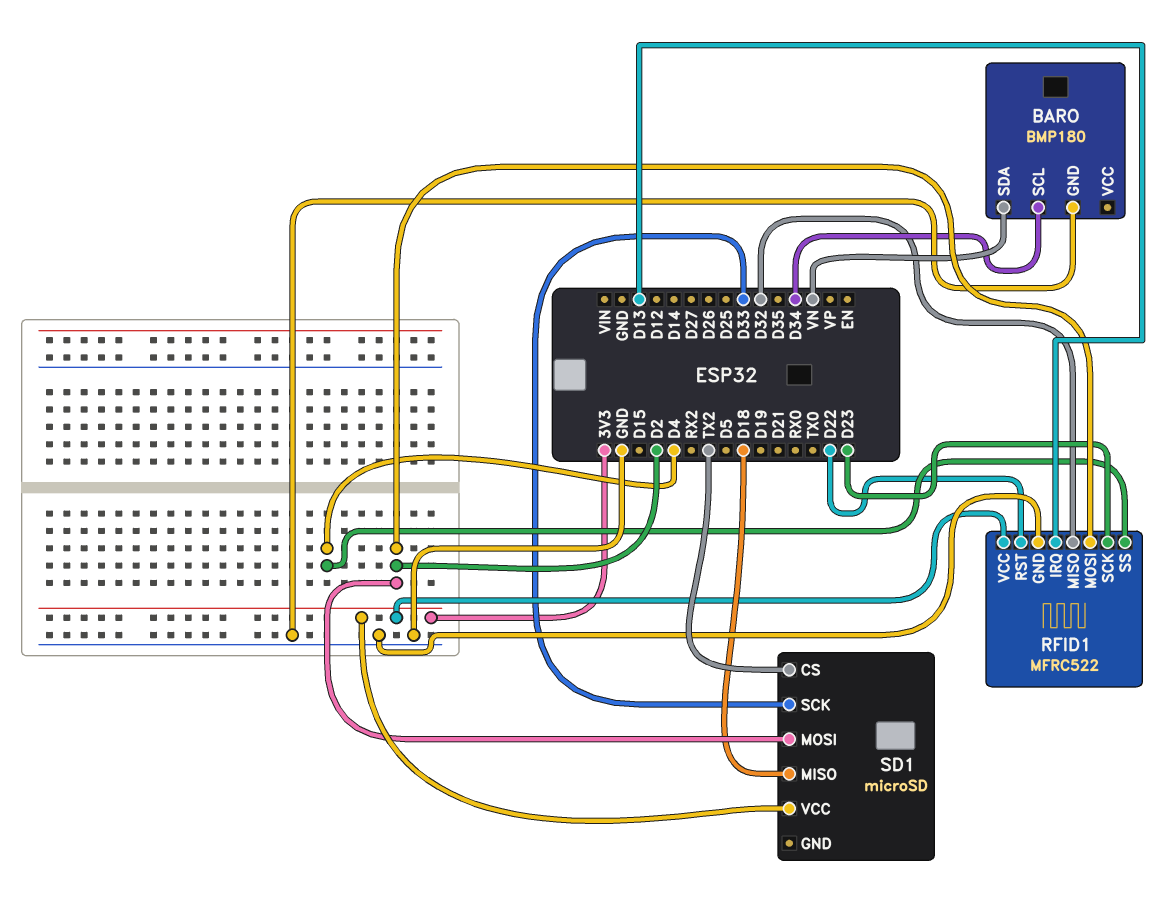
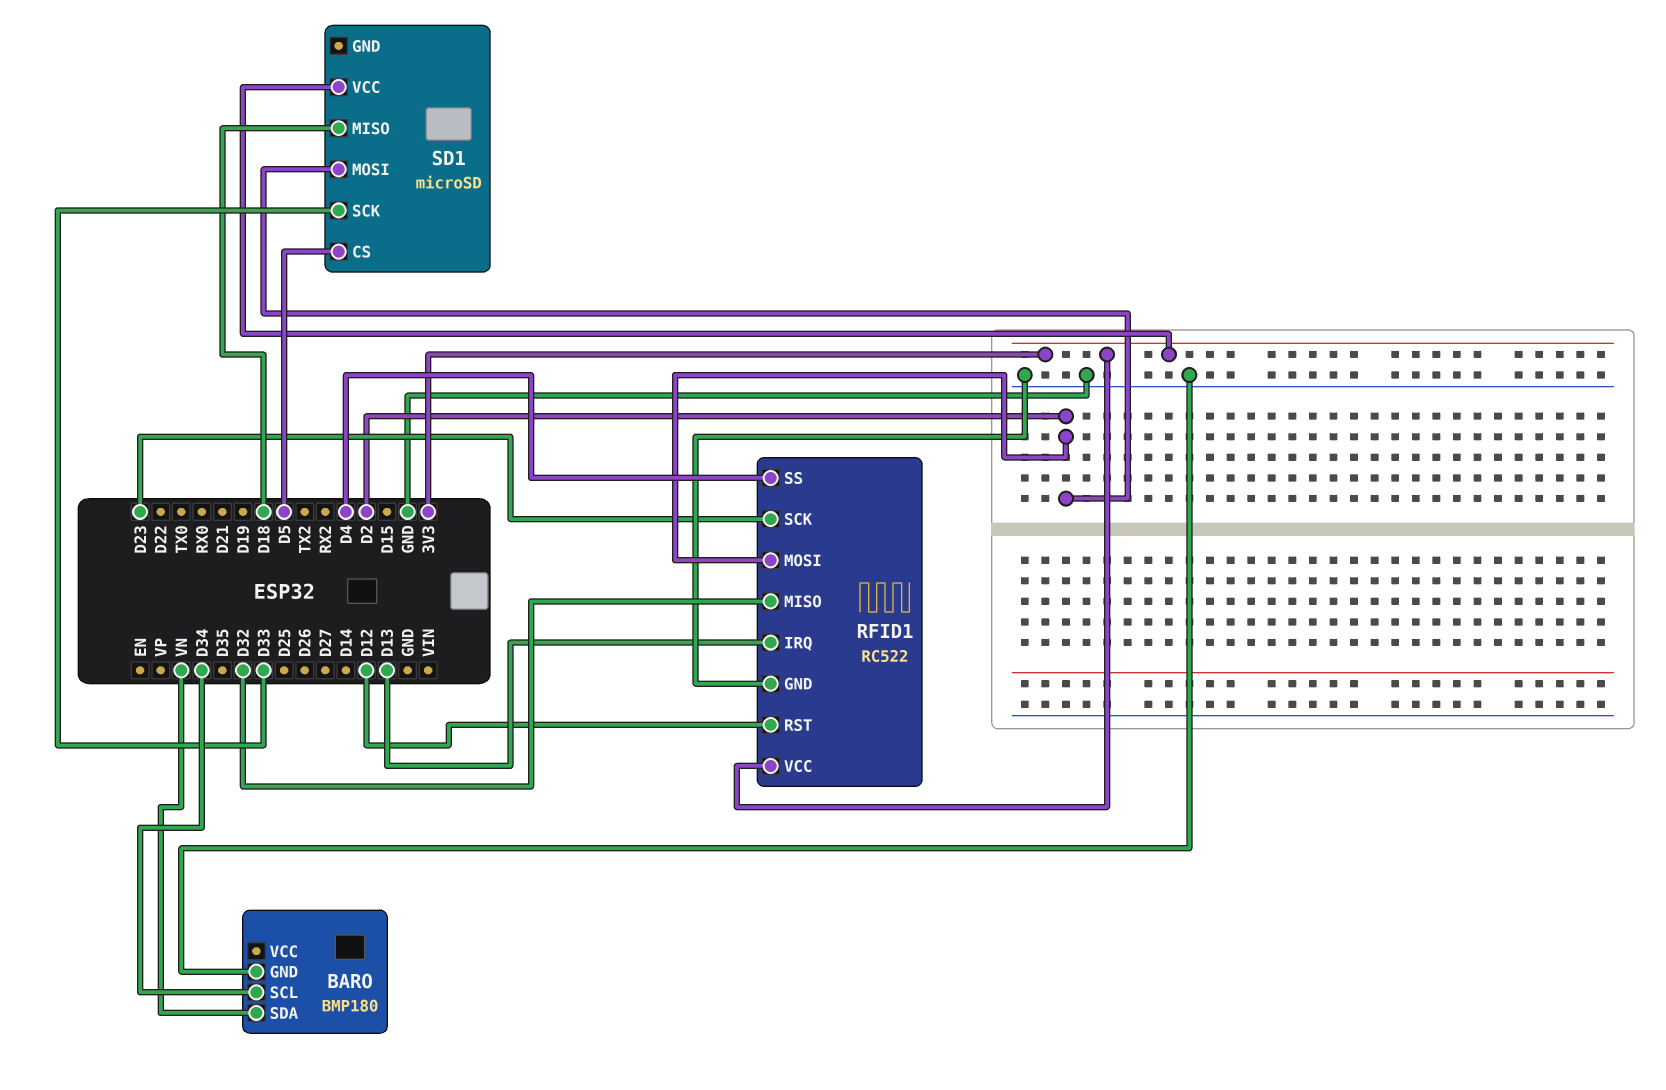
RFID1: MFRC522 -> RC522
RFID1 pin RST: D22 -> D12
SD1 pin CS: TX2 -> D5

